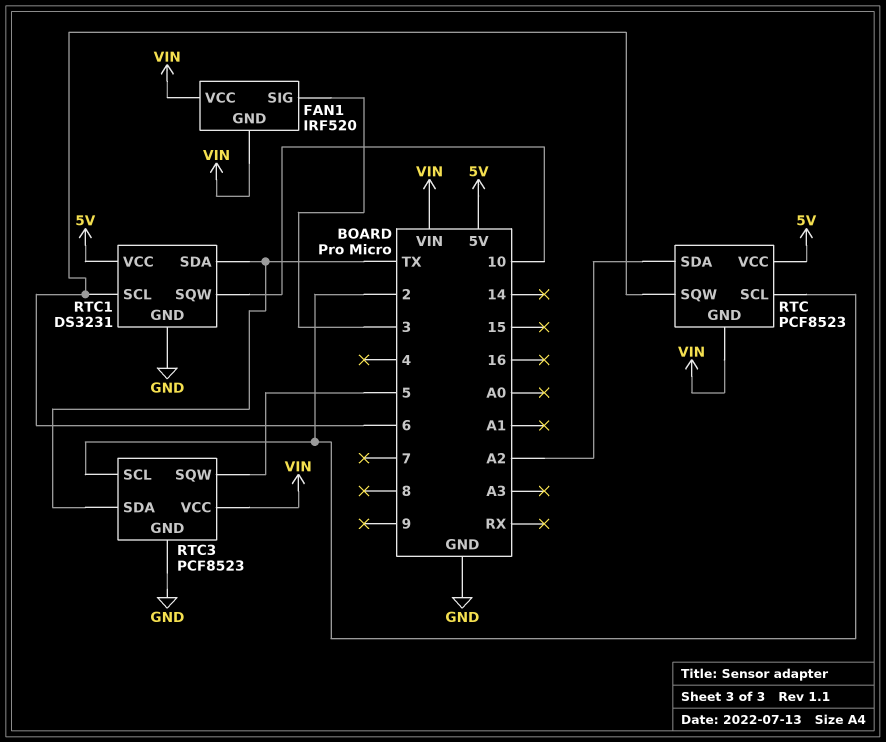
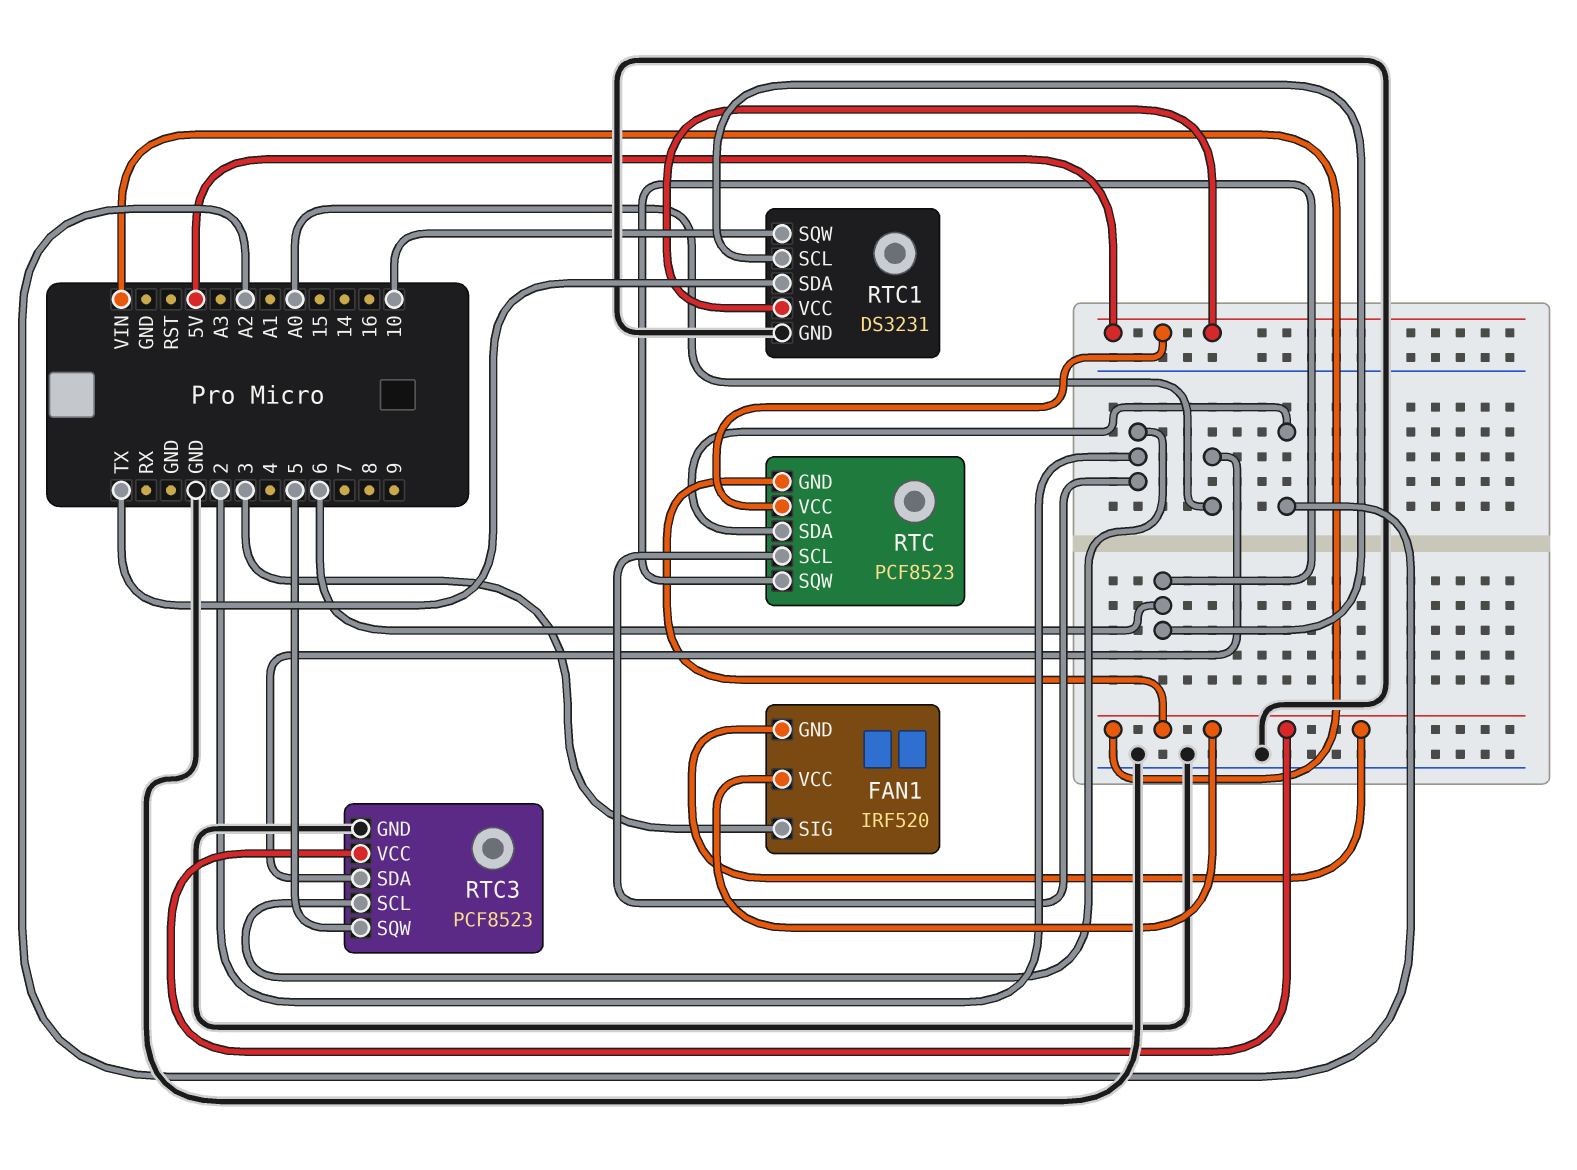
RTC3 pin SDA: TX -> A0

